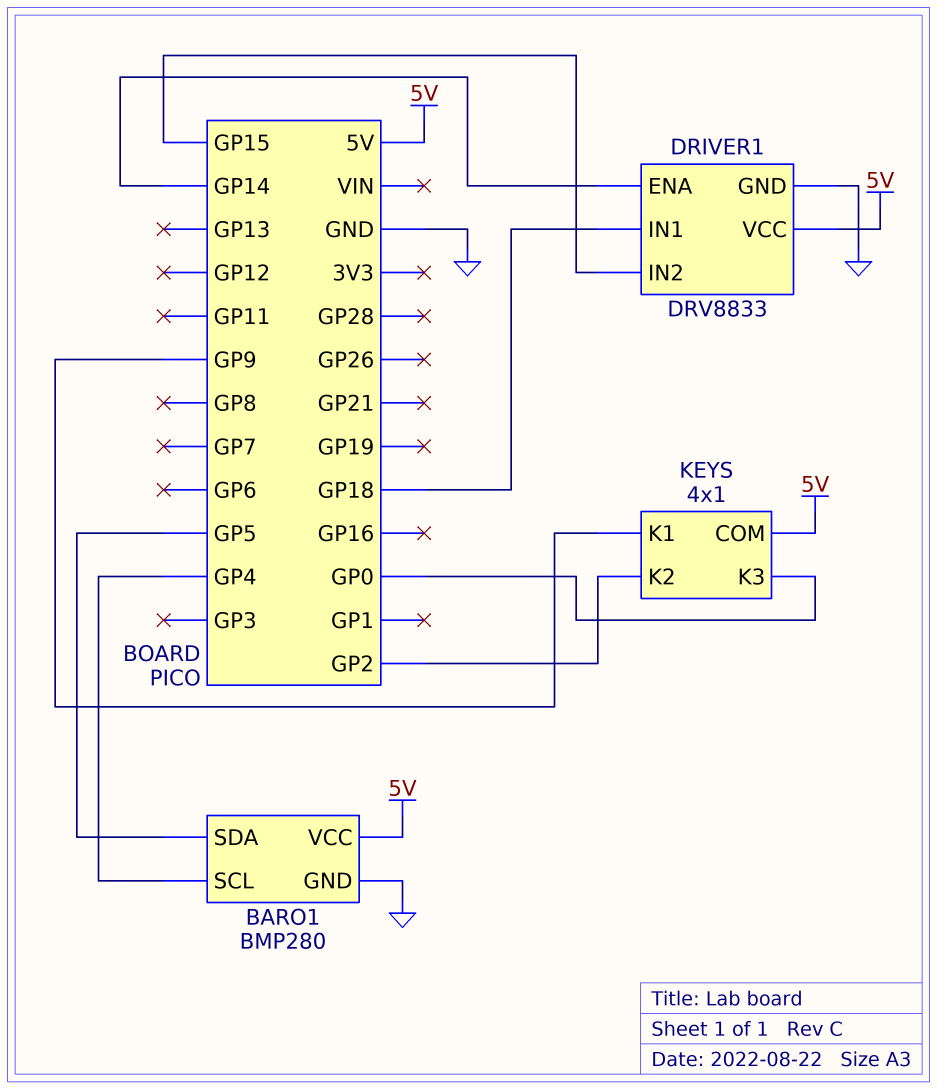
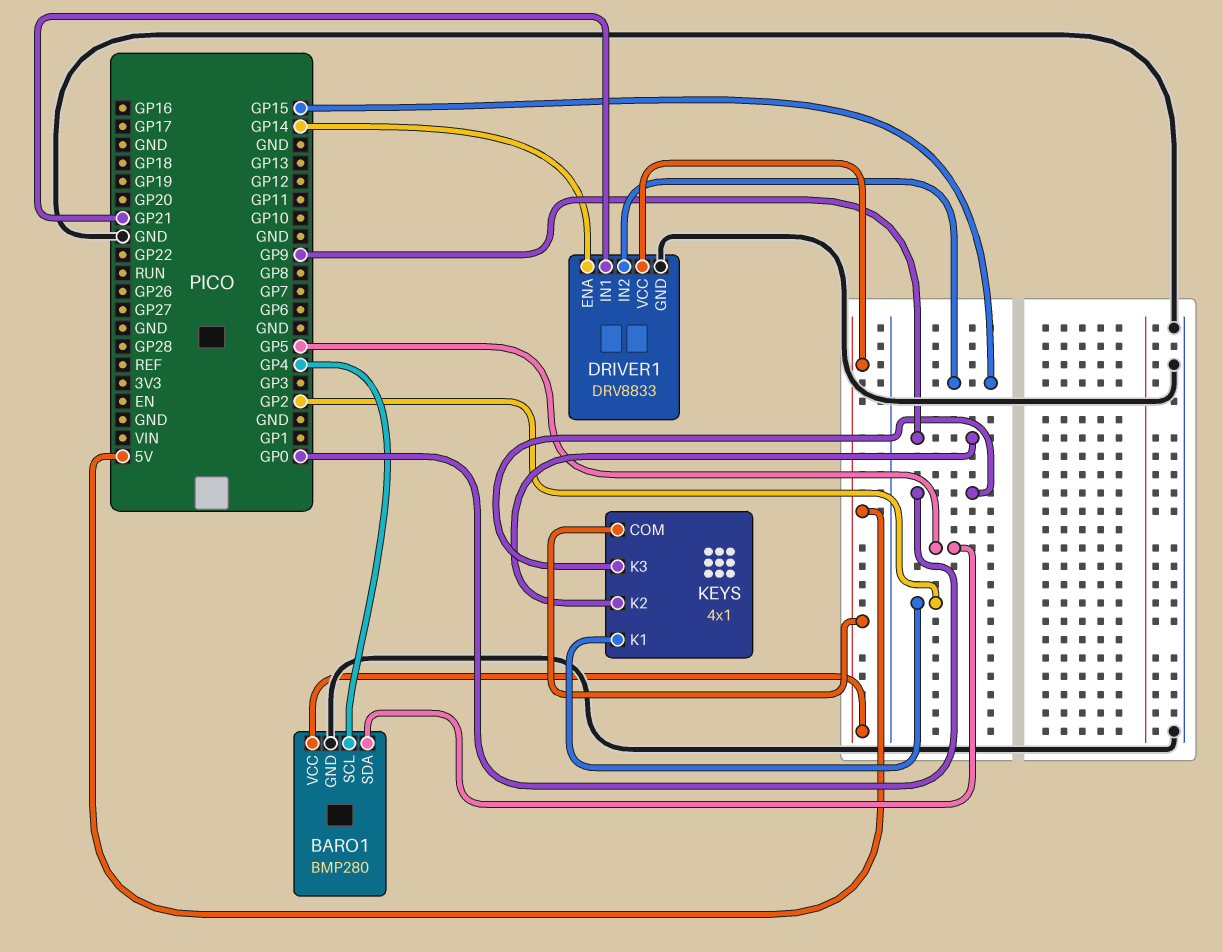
DRIVER1 pin IN1: GP18 -> GP21
KEYS pin K1: GP9 -> GP2
KEYS pin K2: GP2 -> GP9

